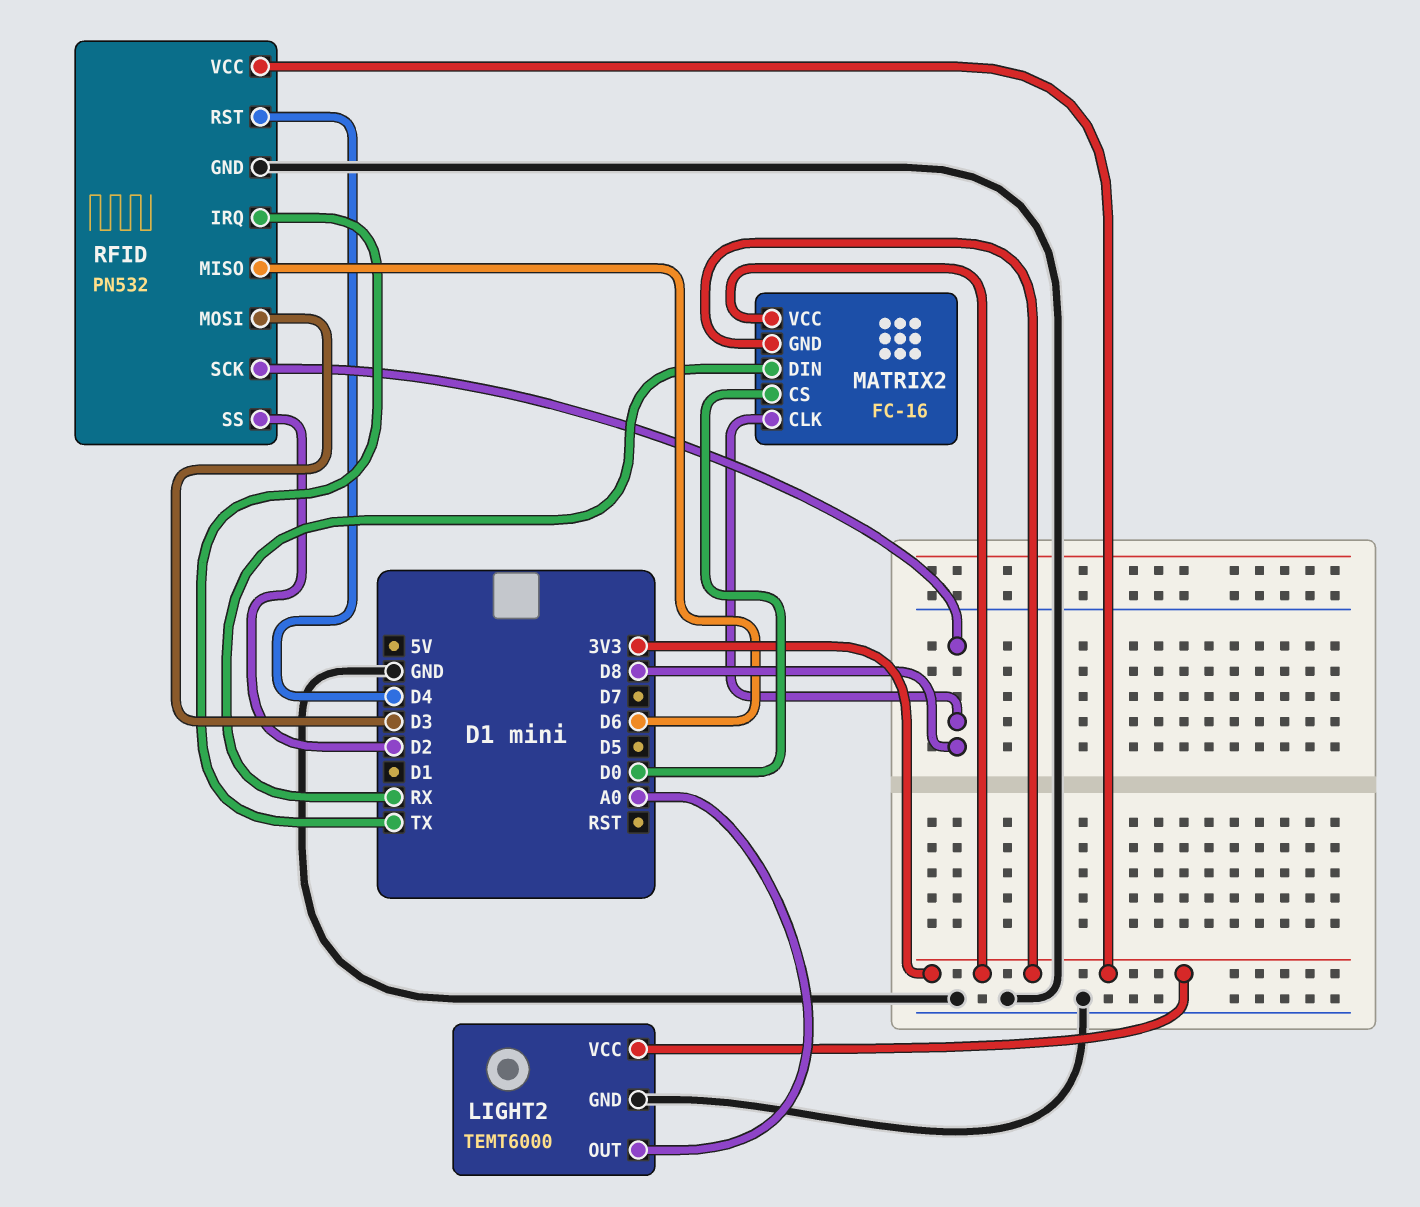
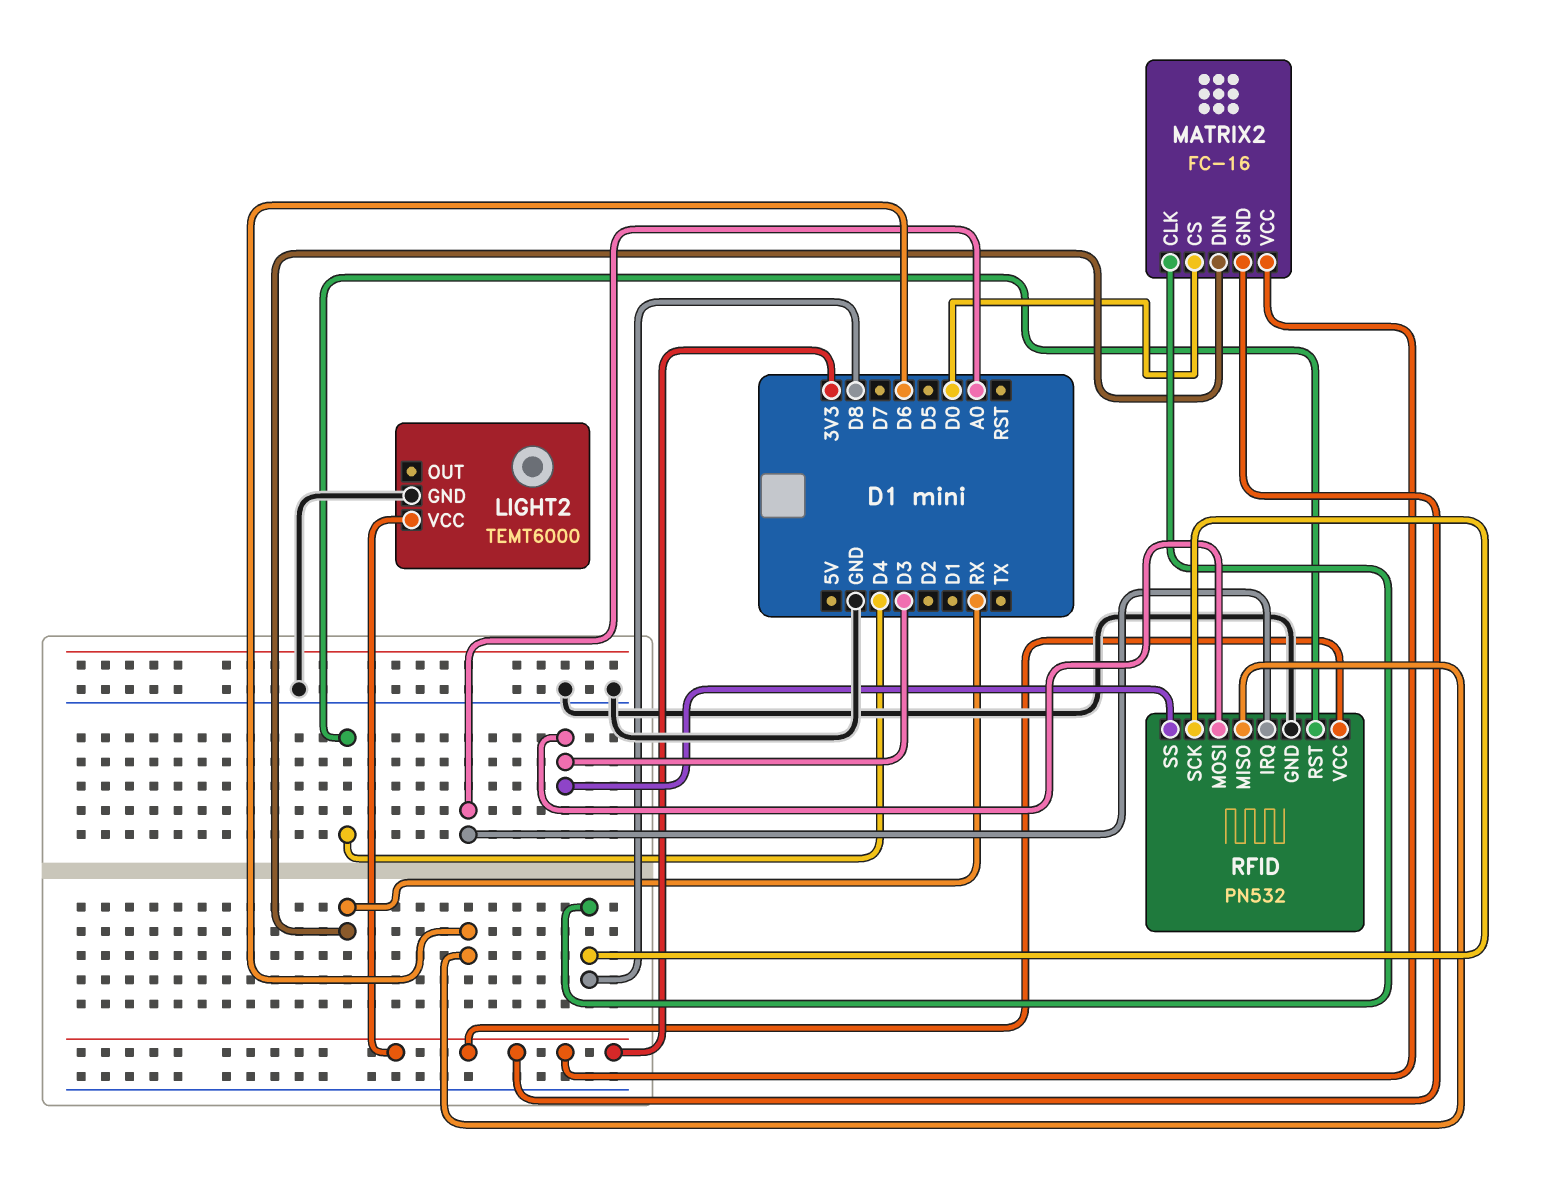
LIGHT2 pin OUT: A0 -> none
RFID pin IRQ: TX -> A0
RFID pin SS: D2 -> D3

